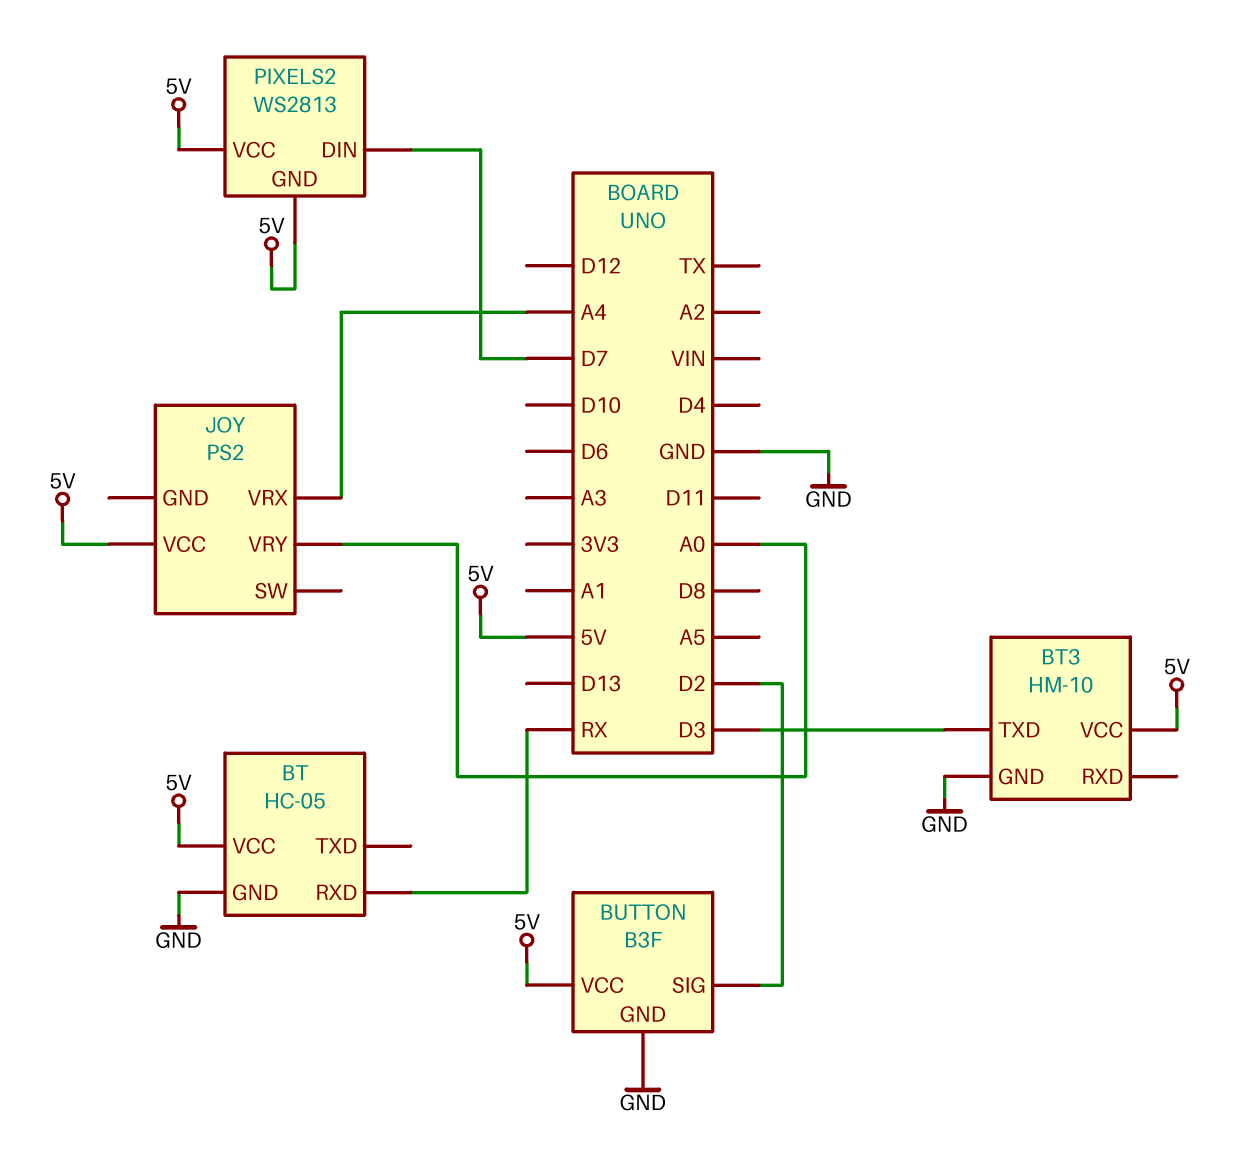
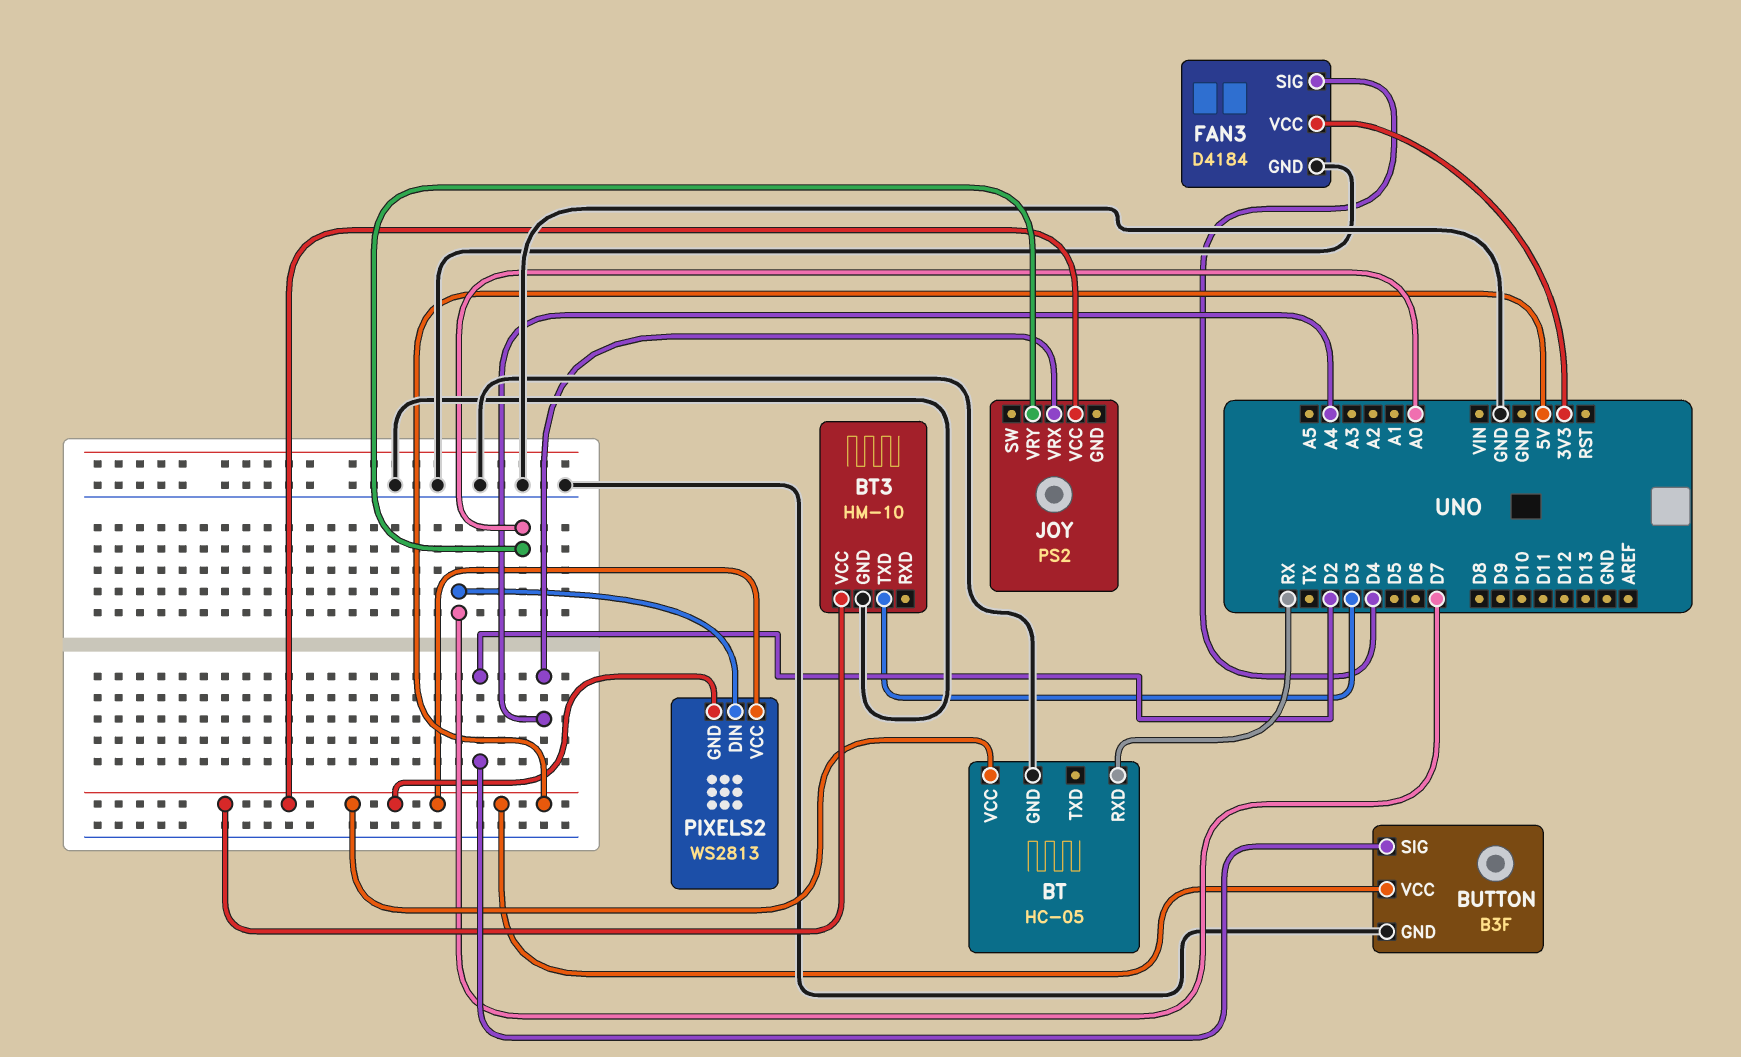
FAN3: none -> D4184
FAN3 pin GND: none -> GND
FAN3 pin SIG: none -> D4
FAN3 pin VCC: none -> 3V3

